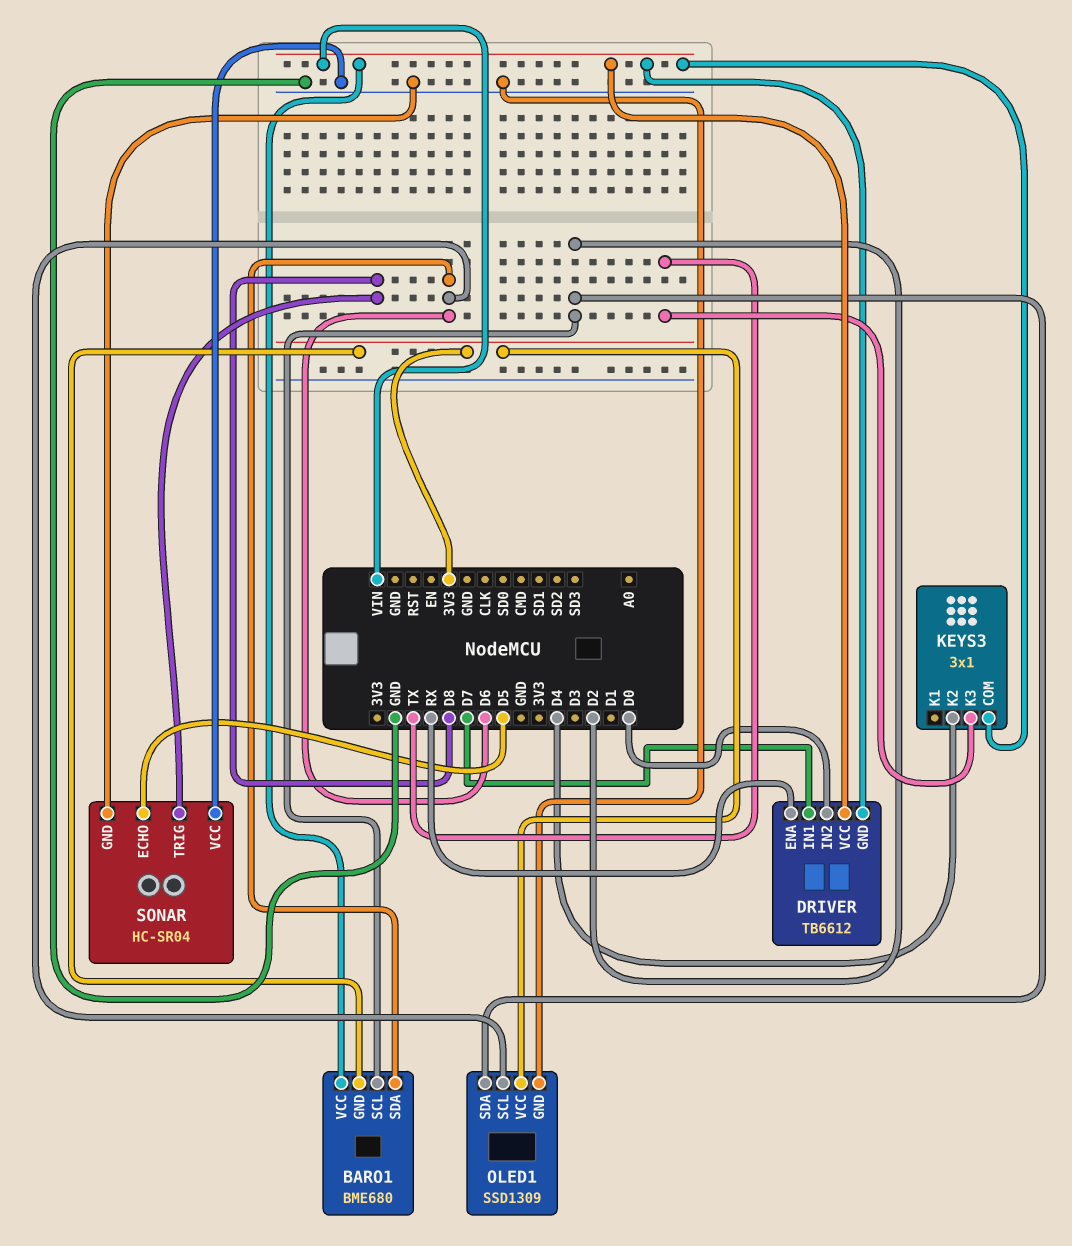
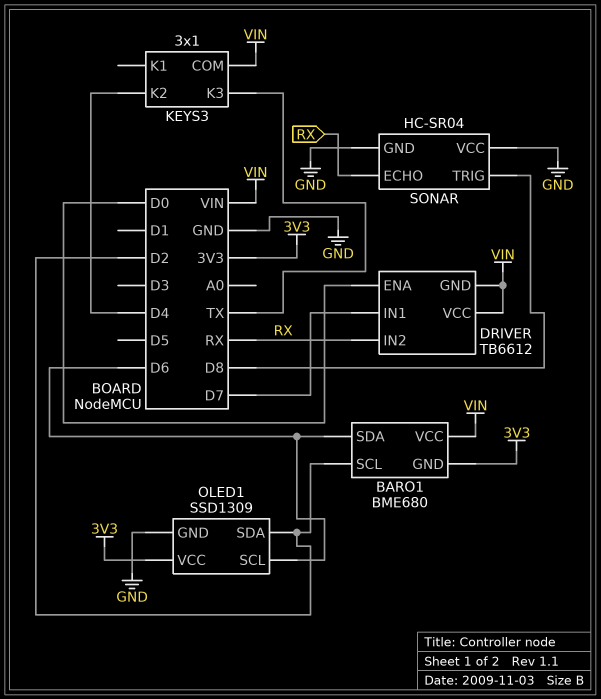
DRIVER pin ENA: RX -> D0
DRIVER pin IN2: D0 -> RX
SONAR pin ECHO: D5 -> RX

